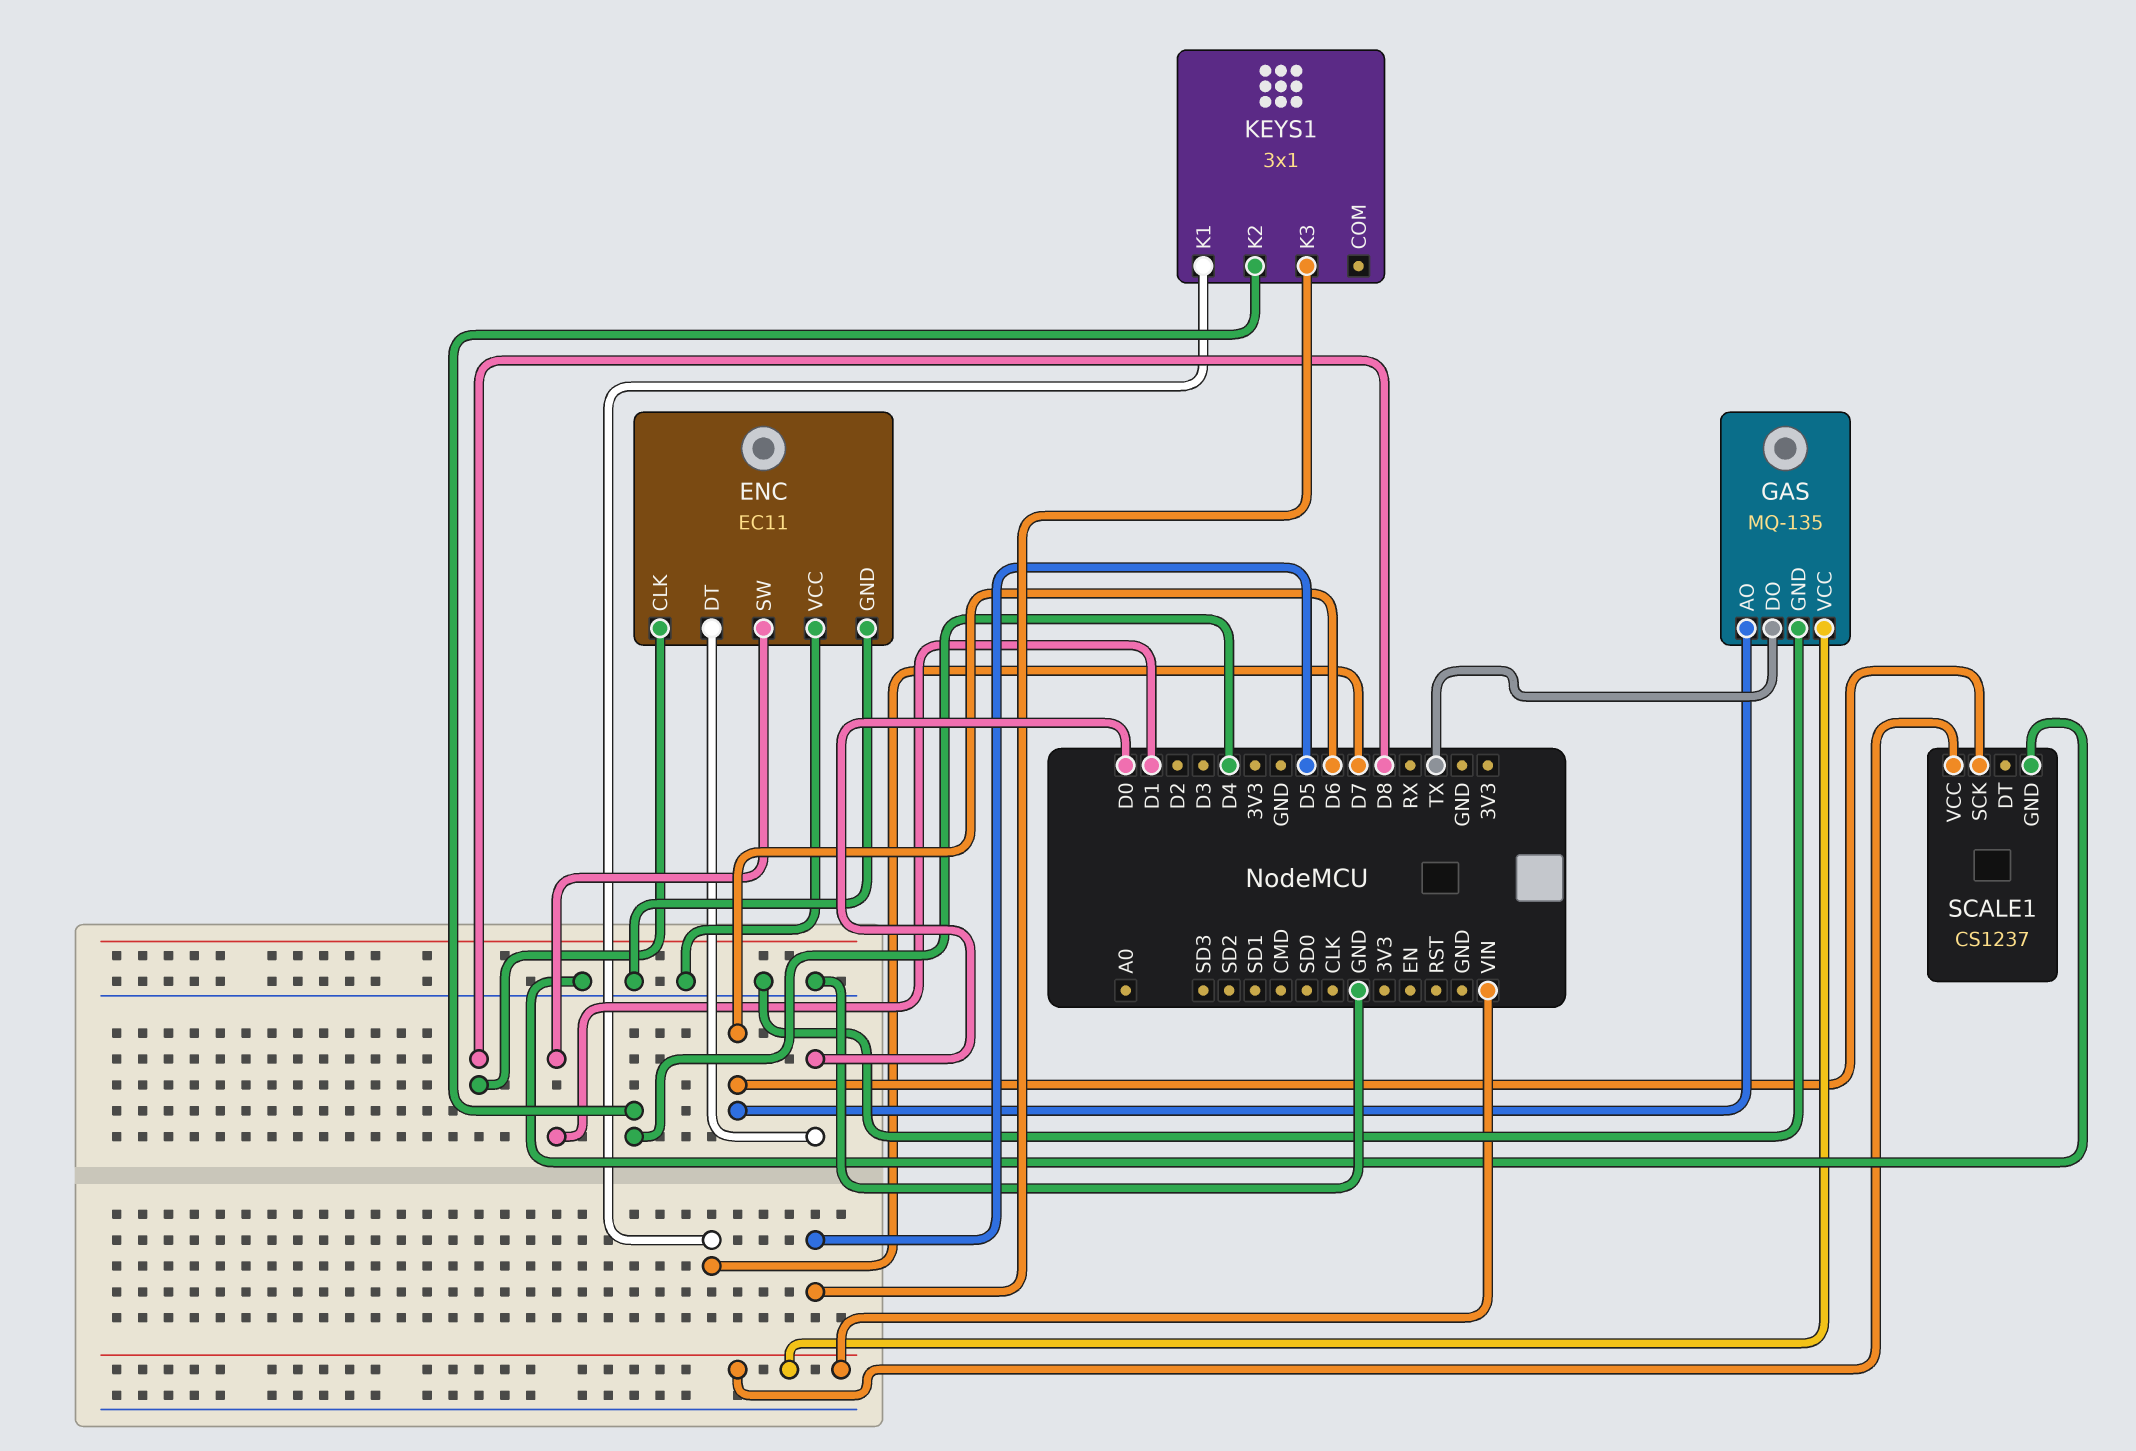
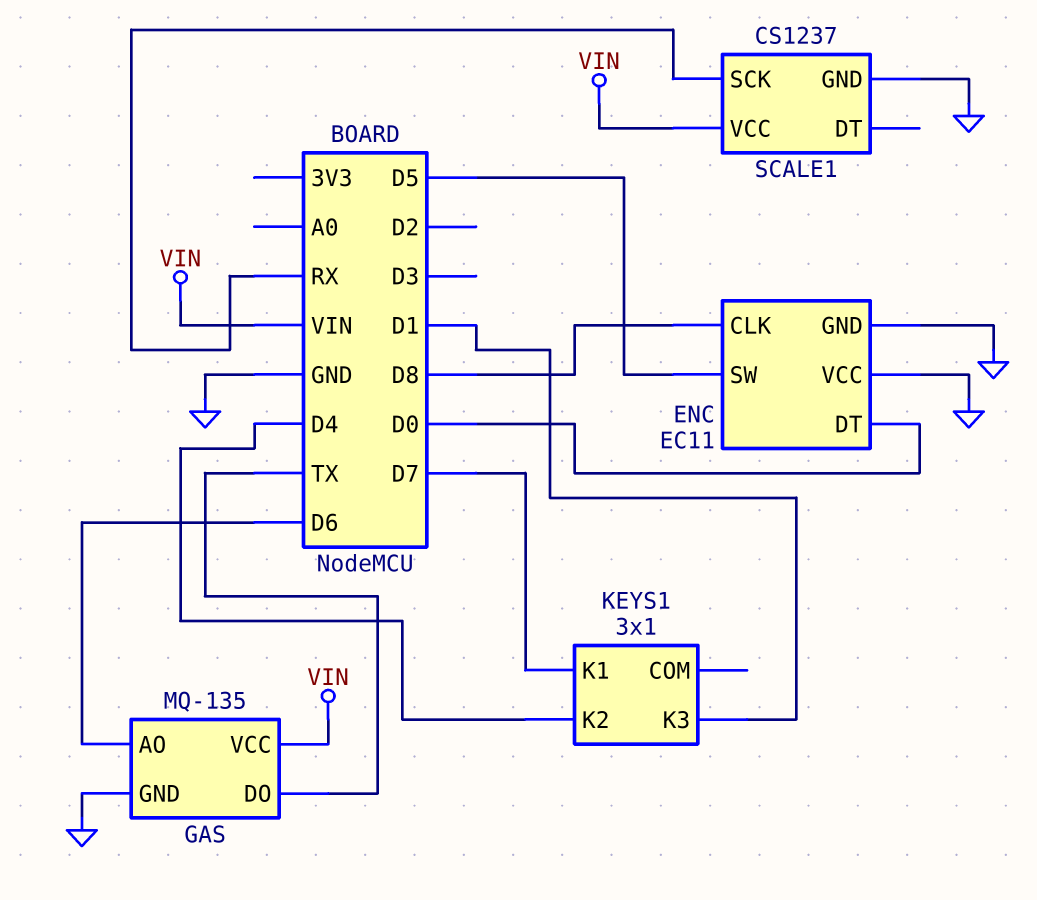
ENC pin SW: D1 -> D5
KEYS1 pin K3: D5 -> D1
SCALE1 pin SCK: D6 -> RX

